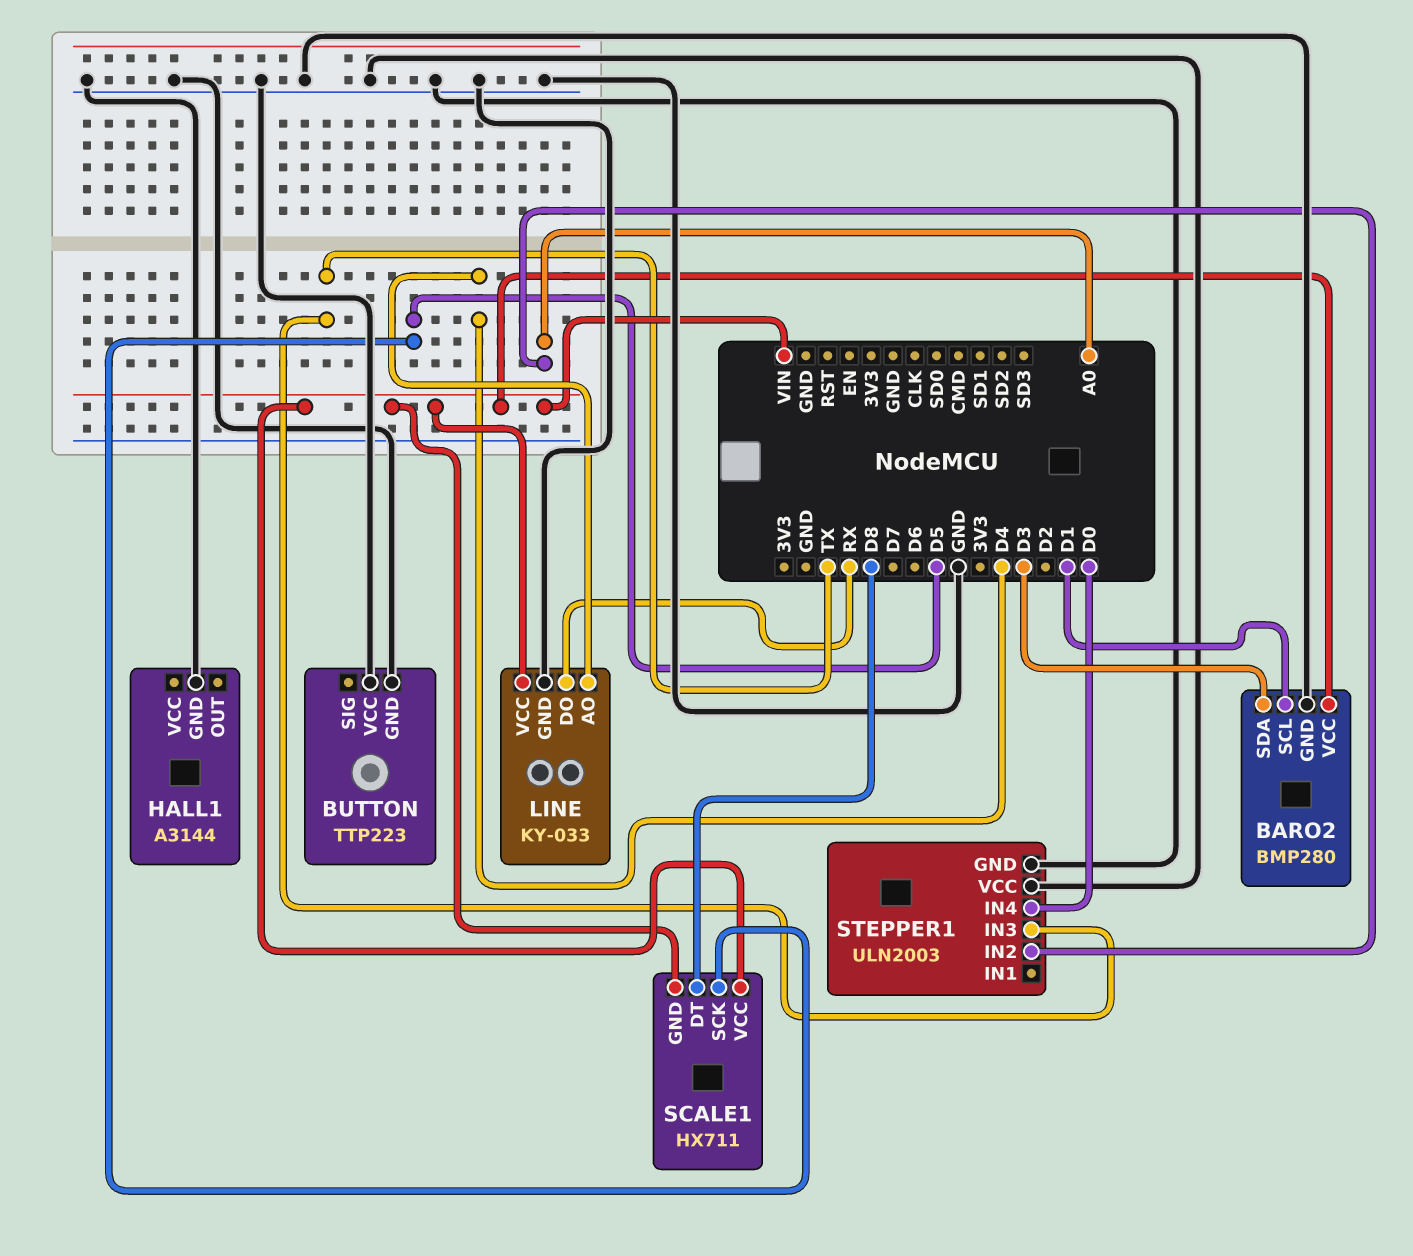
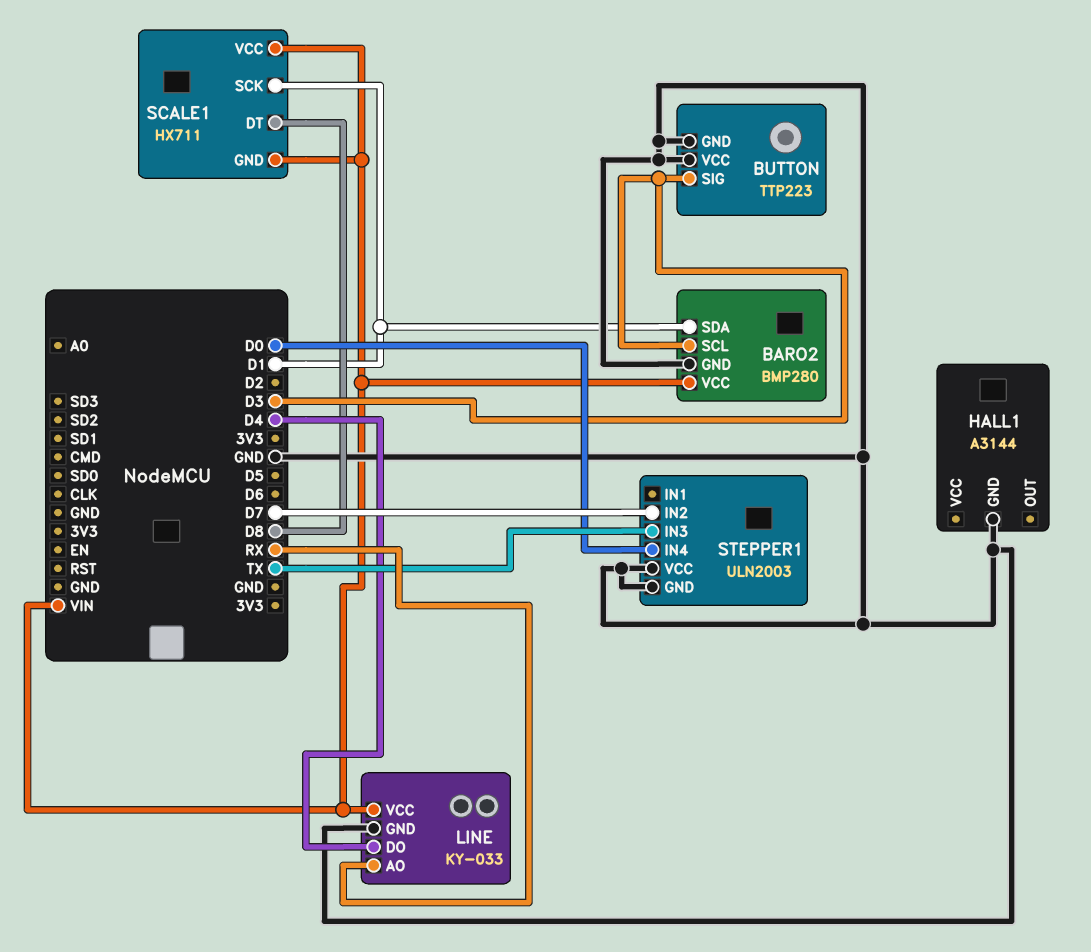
BARO2 pin SCL: D1 -> D3
BARO2 pin SDA: D3 -> D1
BUTTON pin SIG: none -> D3
LINE pin AO: D4 -> RX
LINE pin DO: RX -> D4
SCALE1 pin SCK: D5 -> D1
STEPPER1 pin IN2: A0 -> D7

